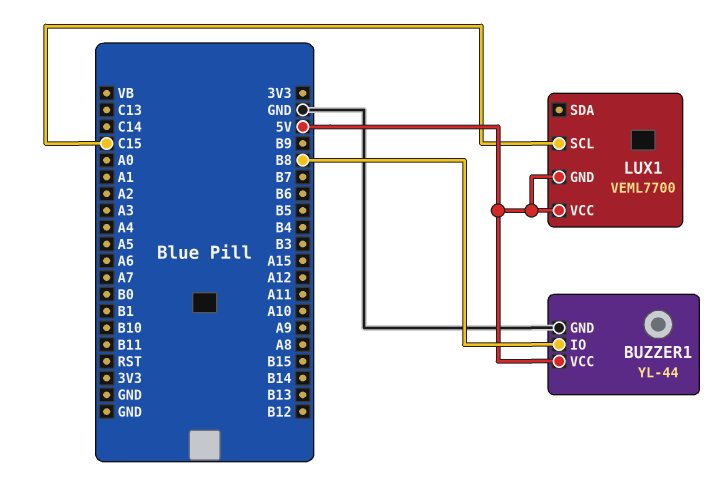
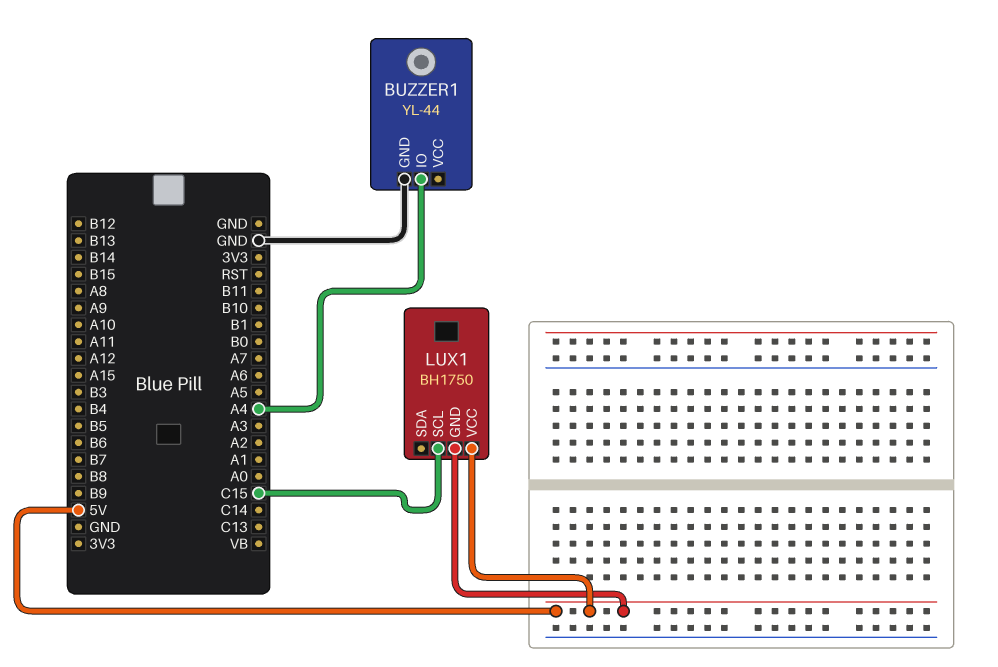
BUZZER1 pin IO: B8 -> A4
BUZZER1 pin VCC: 5V -> none
LUX1: VEML7700 -> BH1750

